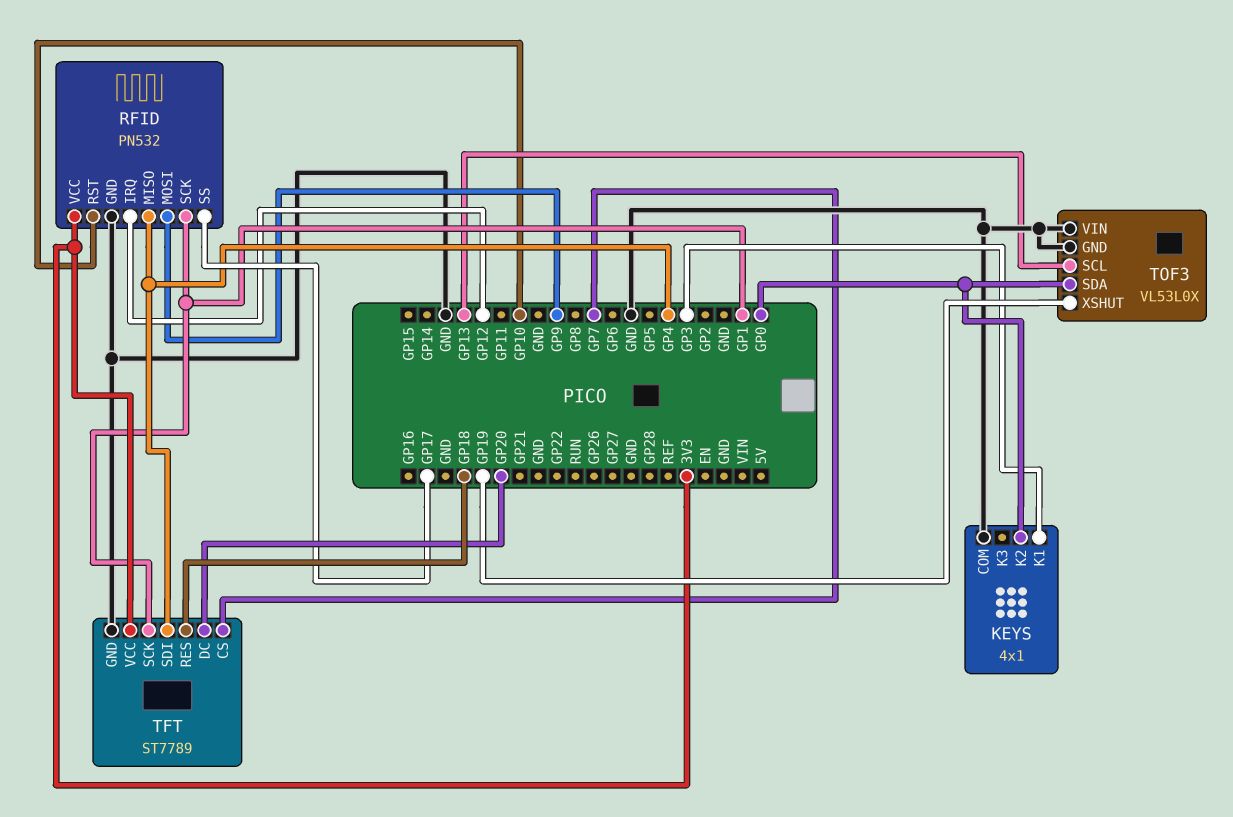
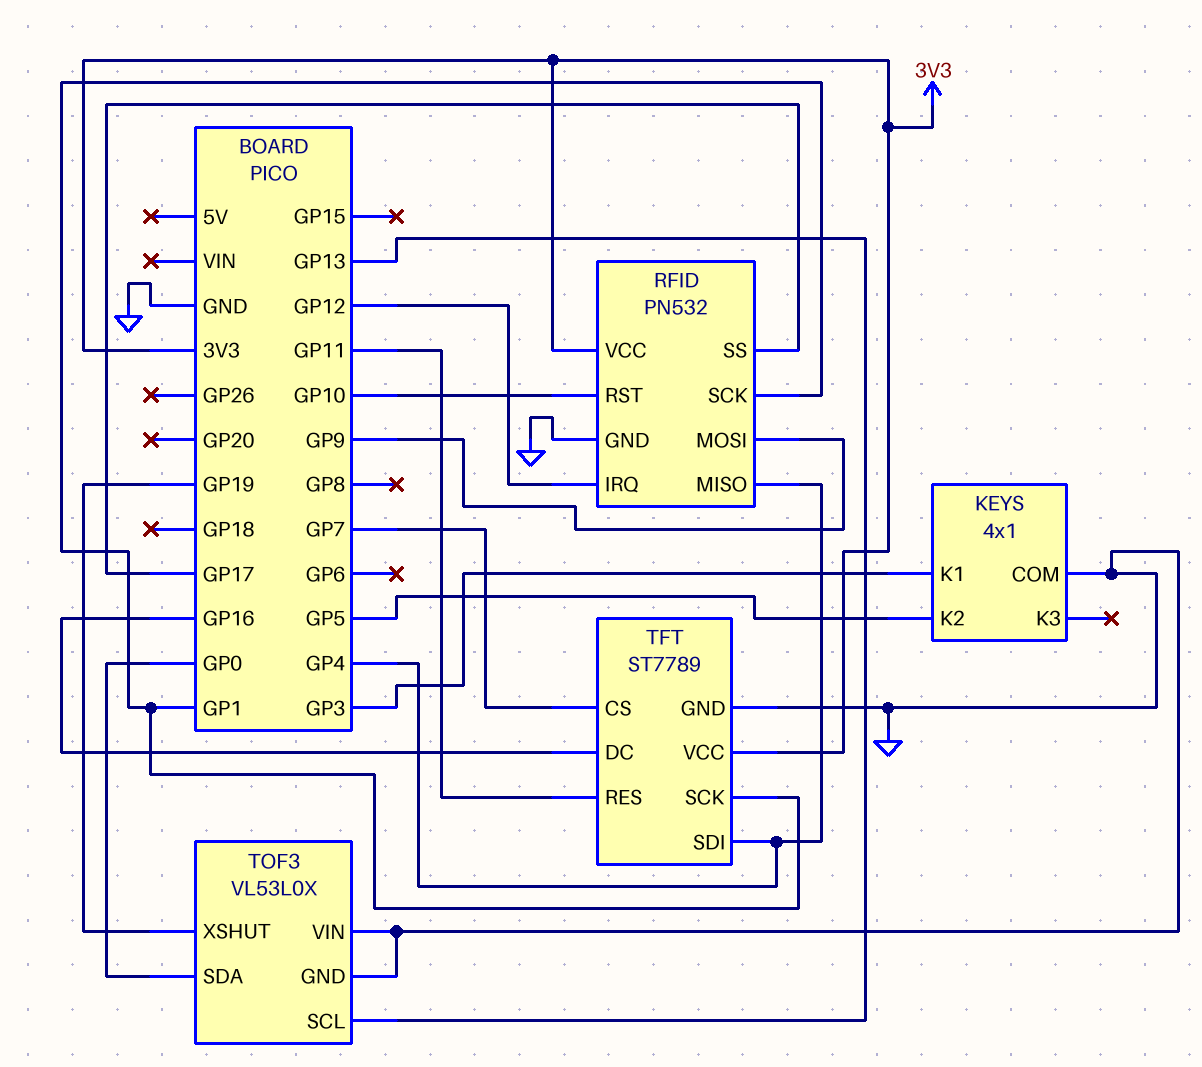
KEYS pin K2: GP0 -> GP5
TFT pin DC: GP20 -> GP16
TFT pin RES: GP18 -> GP11

